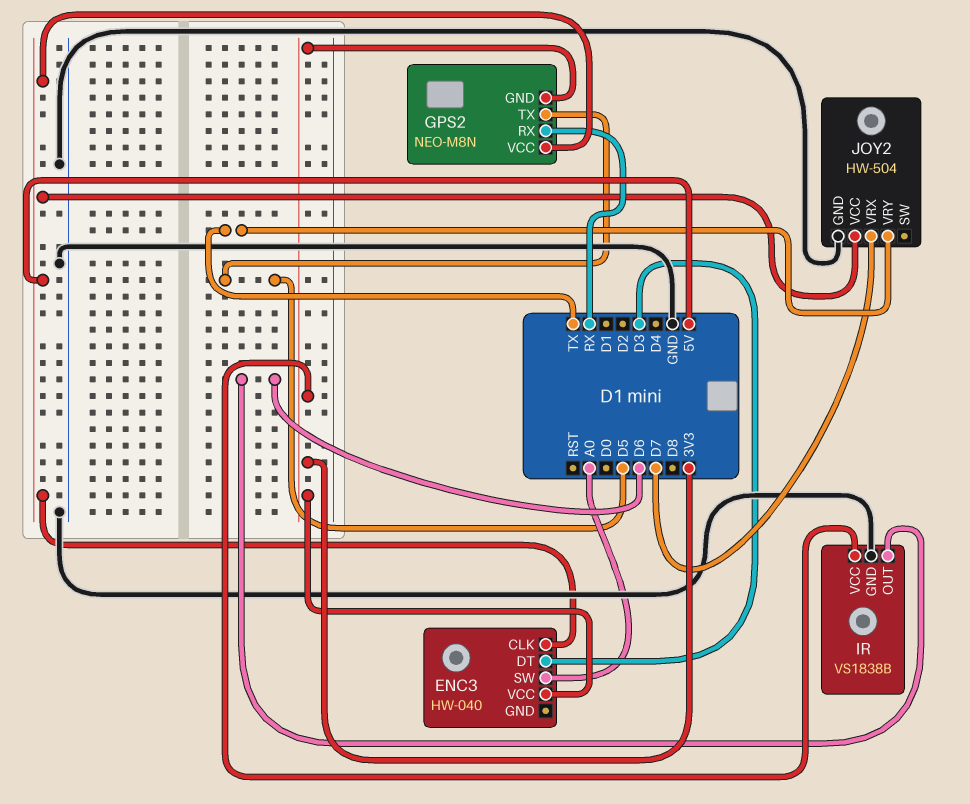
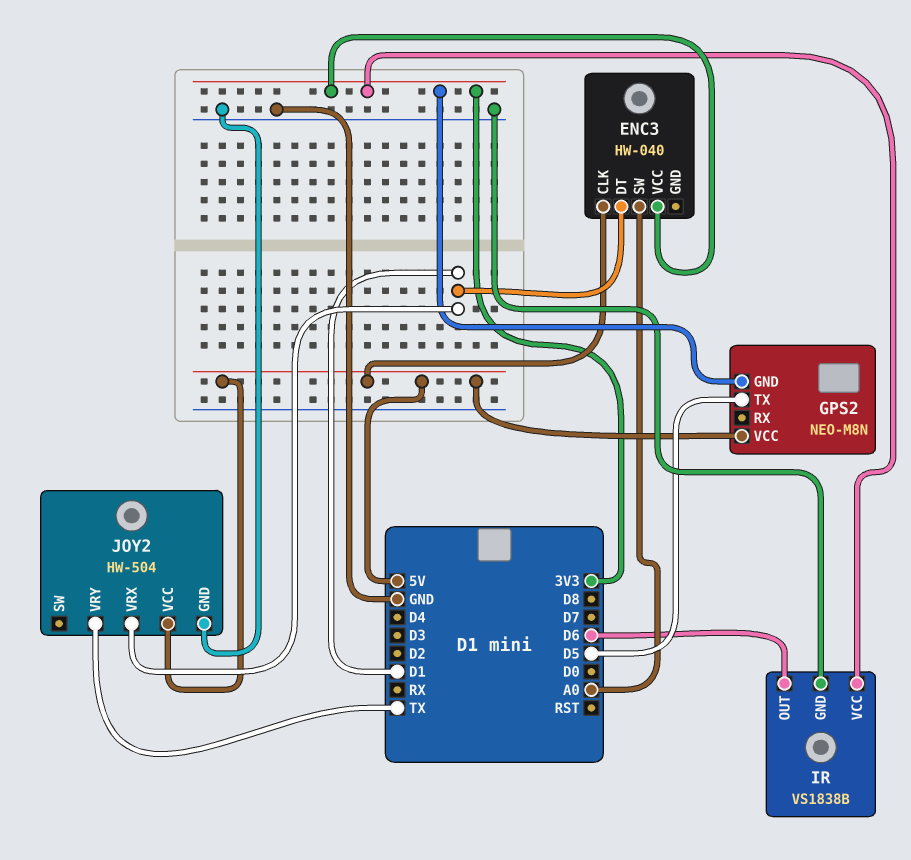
ENC3 pin DT: D3 -> D1
GPS2 pin RX: RX -> none
JOY2 pin VRX: D7 -> D1

